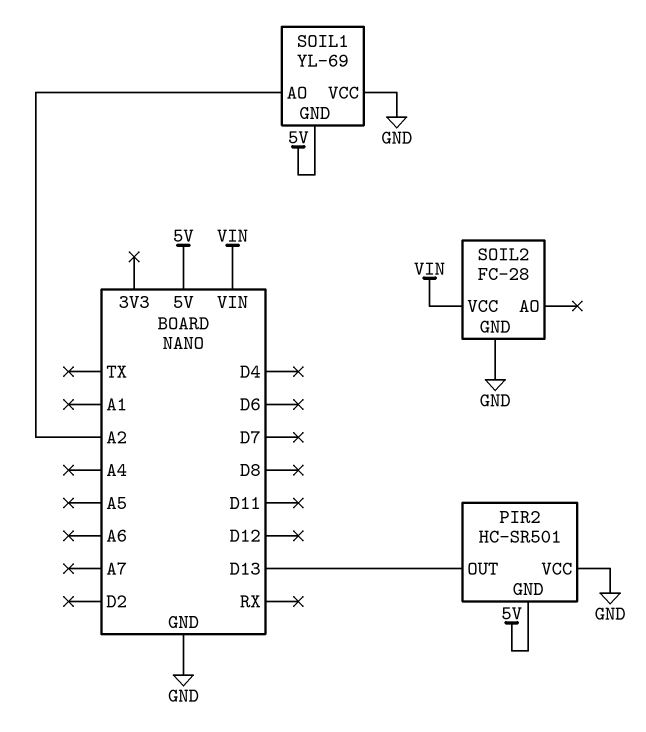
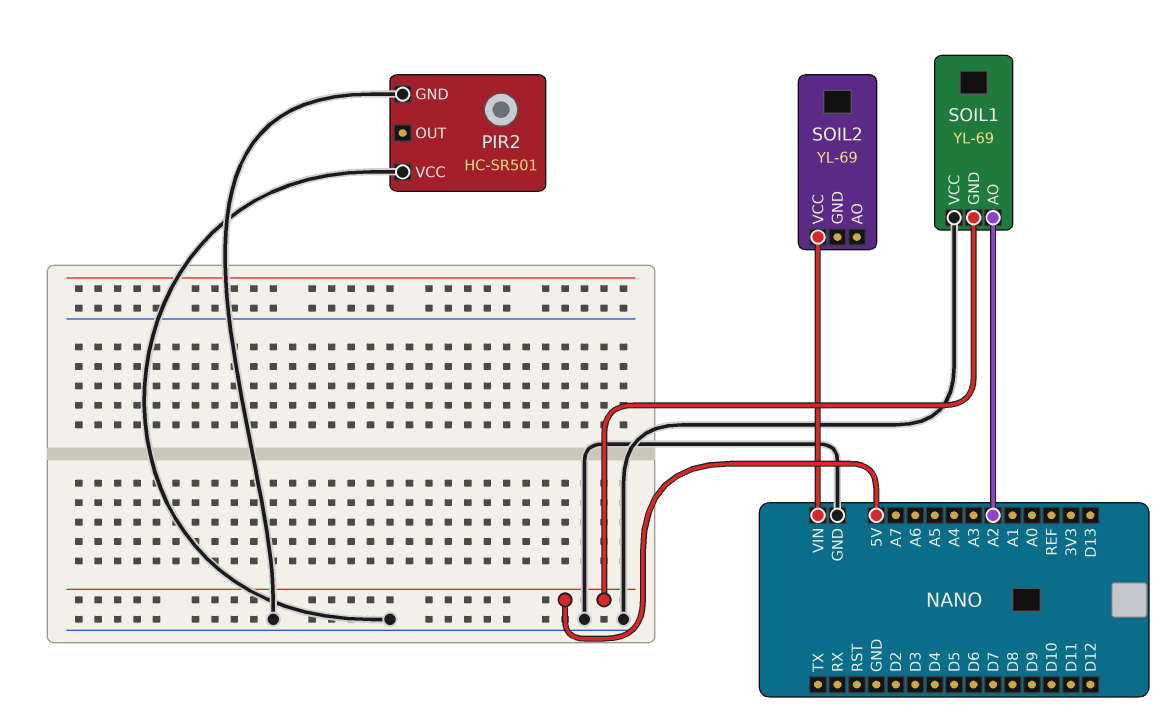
PIR2 pin GND: 5V -> GND
PIR2 pin OUT: D13 -> none
SOIL2: FC-28 -> YL-69
SOIL2 pin GND: GND -> none

